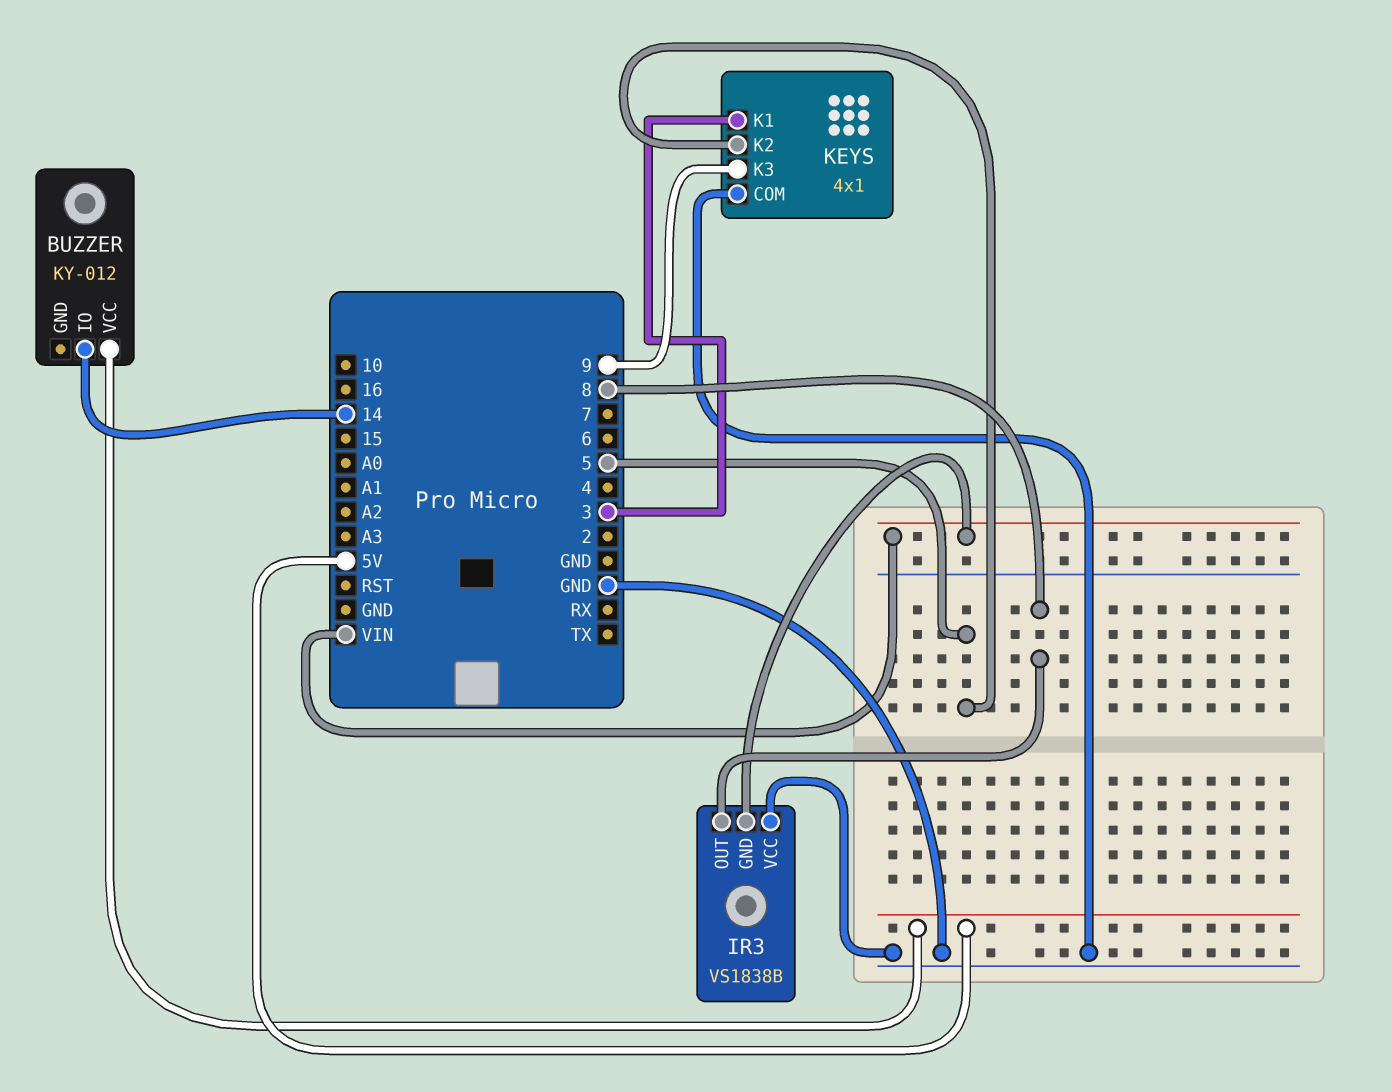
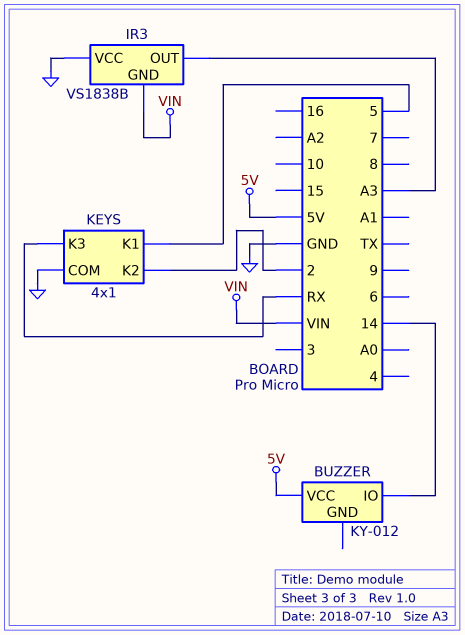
IR3 pin OUT: 8 -> A3
KEYS pin K1: 3 -> 5
KEYS pin K2: 5 -> 2
KEYS pin K3: 9 -> RX

